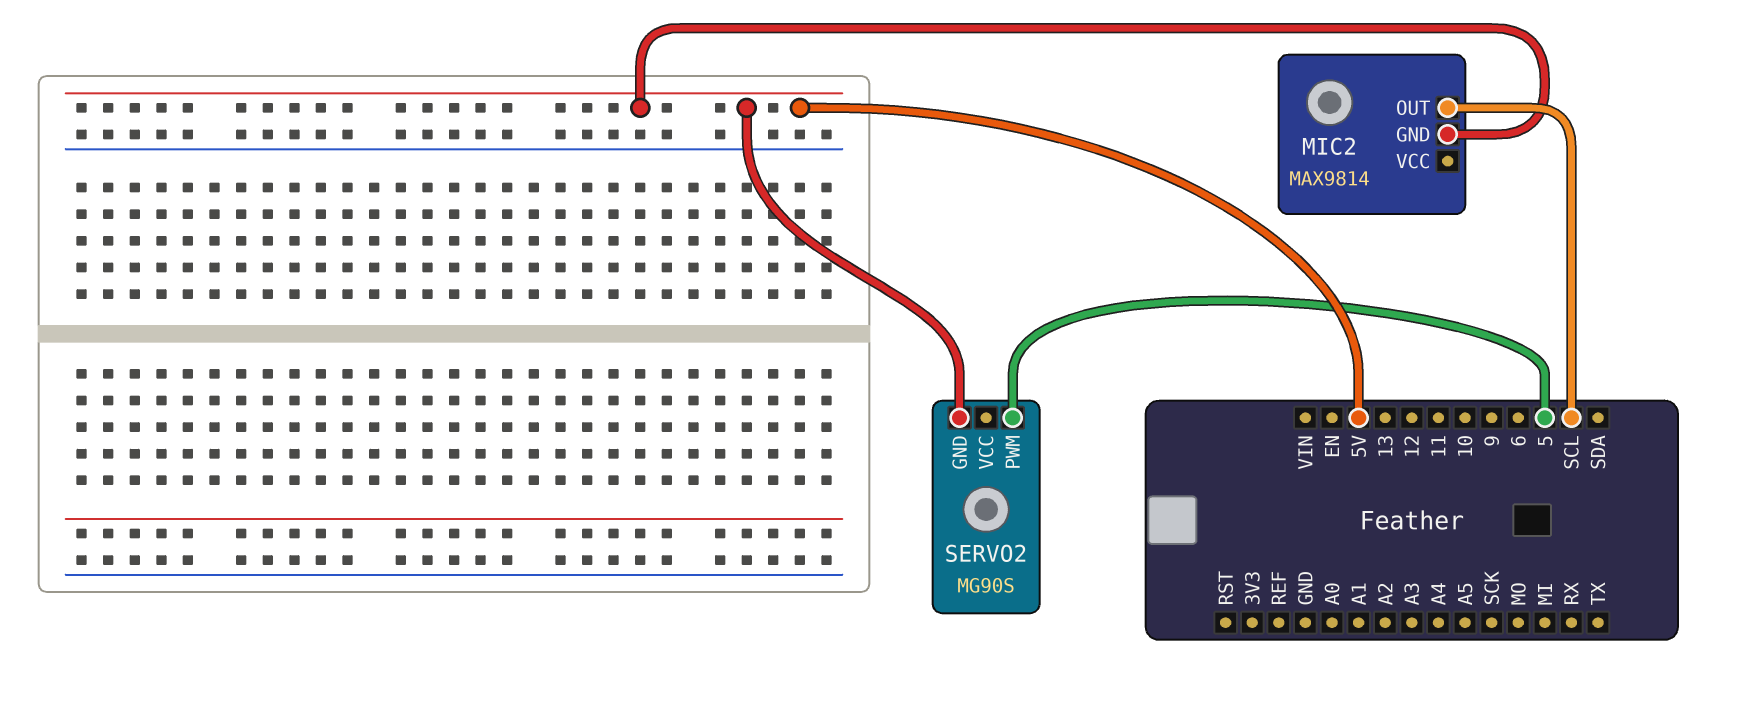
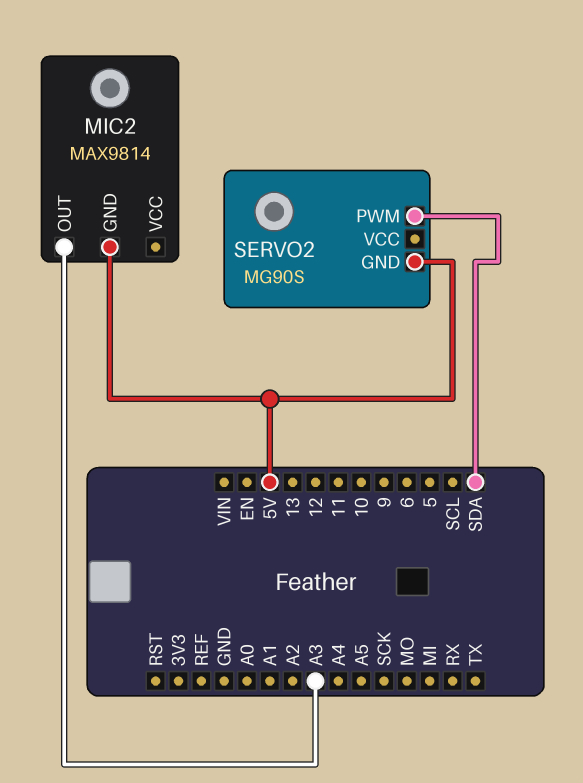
MIC2 pin OUT: SCL -> A3
SERVO2 pin PWM: 5 -> SDA

